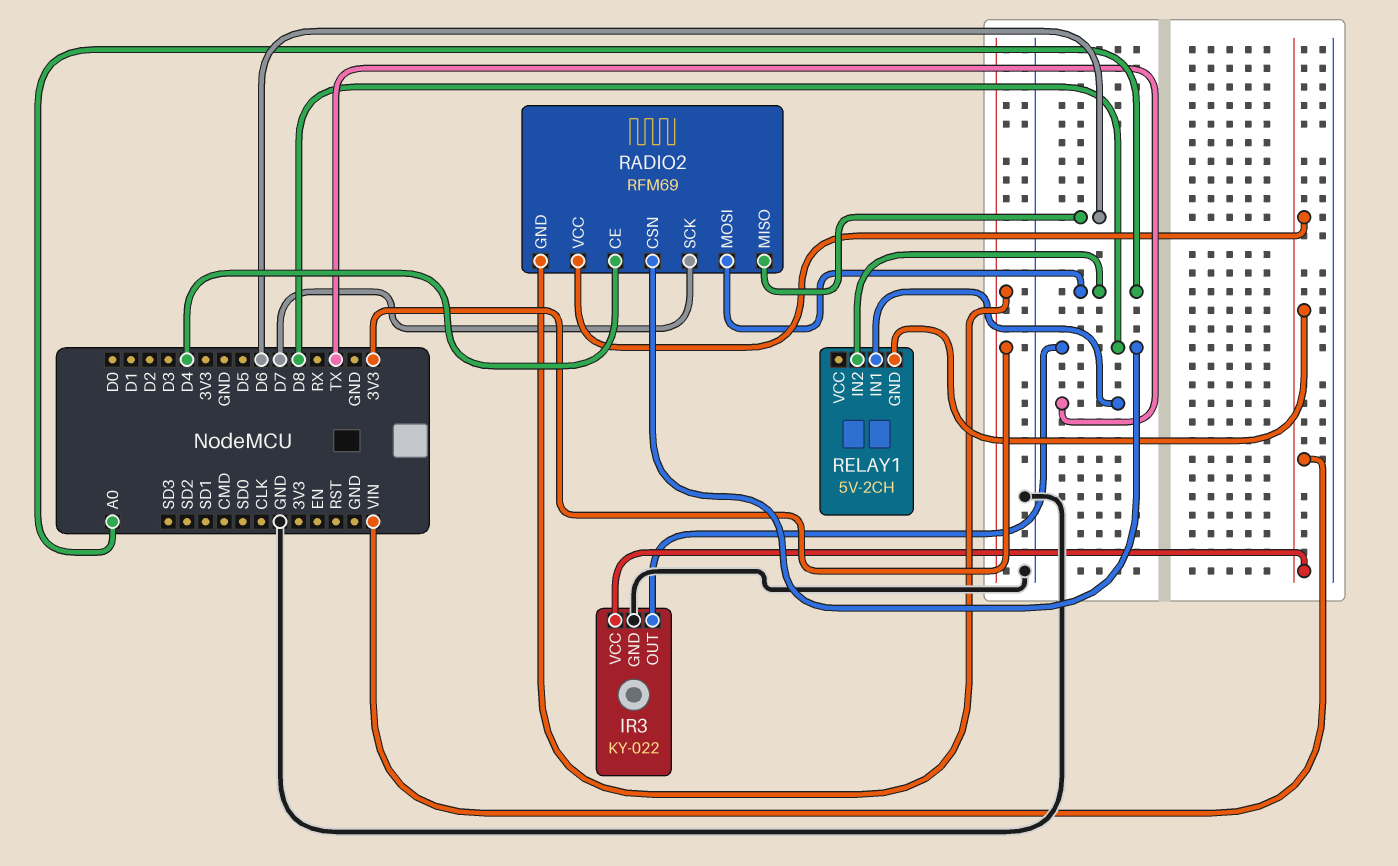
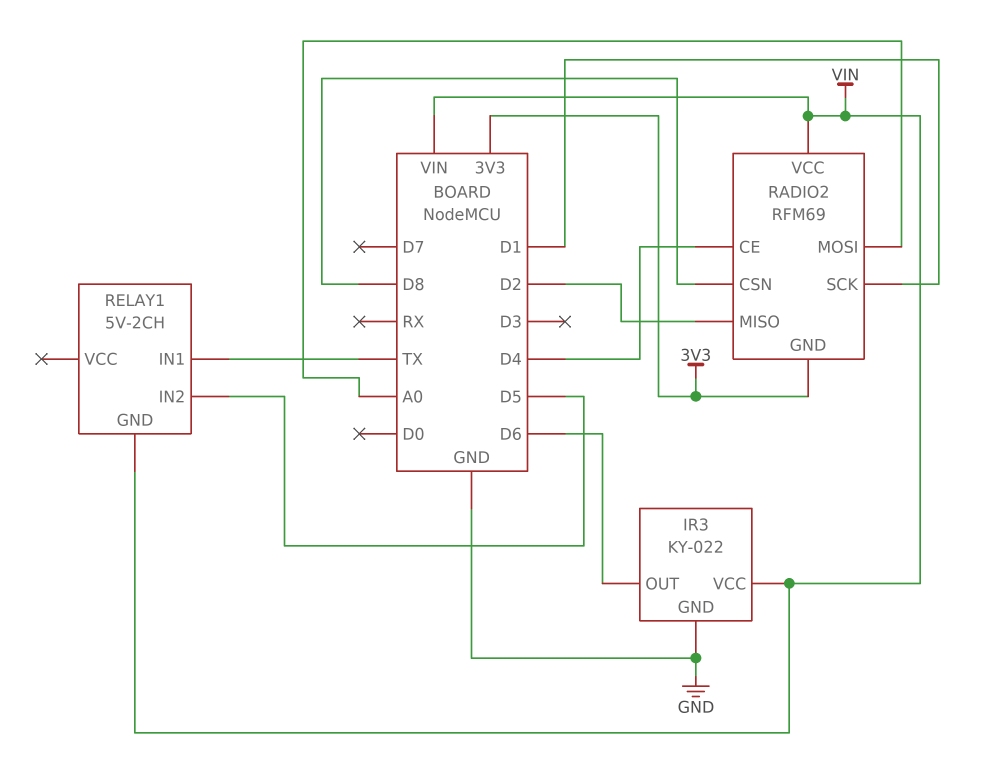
IR3 pin OUT: D8 -> D6
RADIO2 pin MISO: D6 -> D2
RADIO2 pin SCK: D7 -> D1
RELAY1 pin IN2: A0 -> D5

